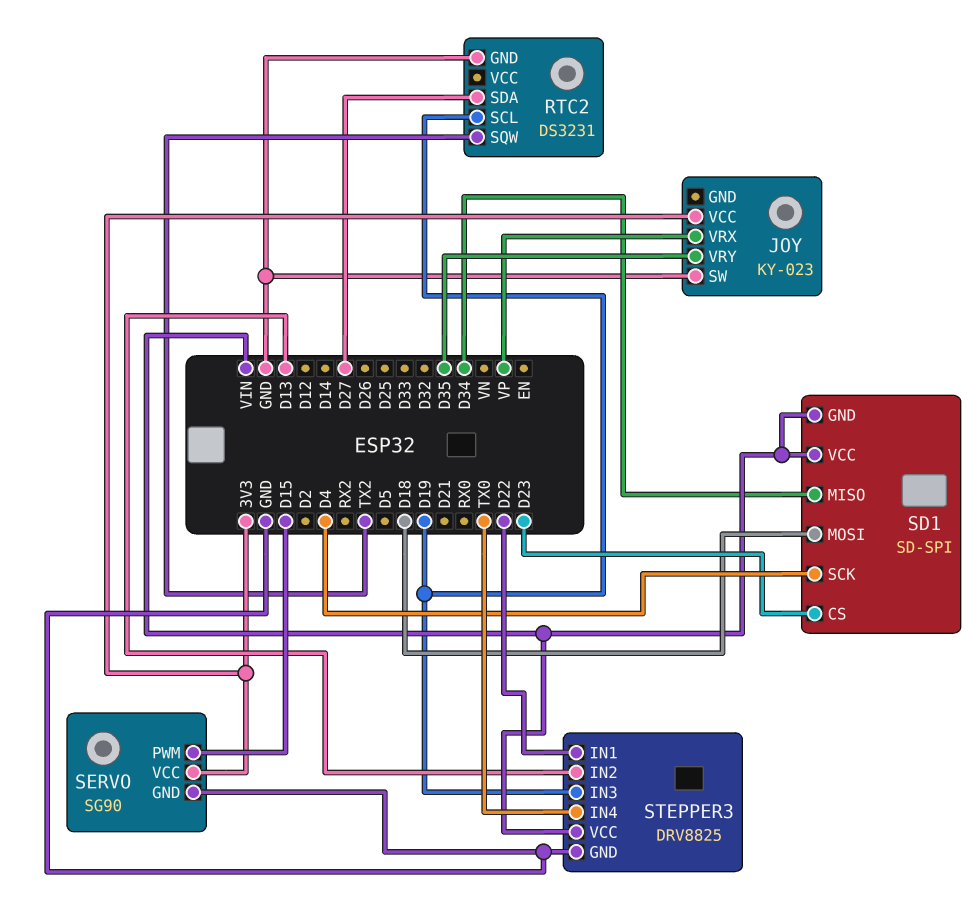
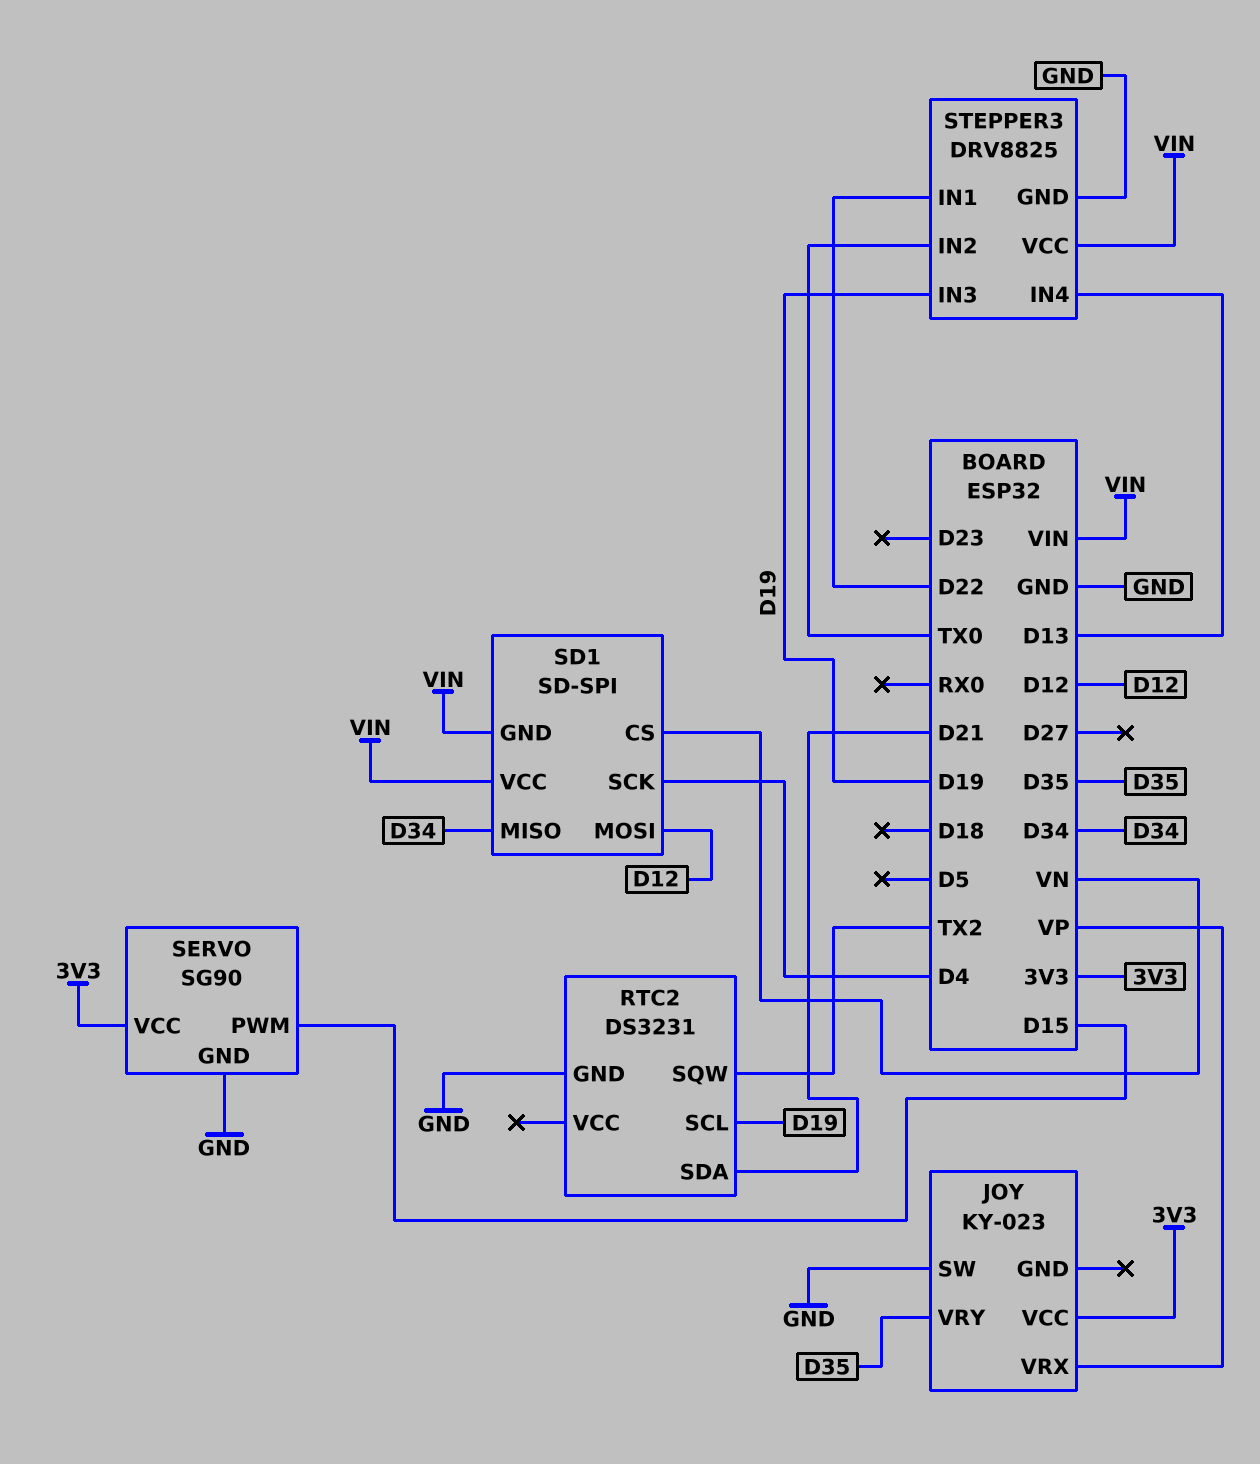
RTC2 pin SDA: D27 -> D21
SD1 pin CS: D23 -> VN
SD1 pin MOSI: D18 -> D12
STEPPER3 pin IN2: D13 -> TX0
STEPPER3 pin IN4: TX0 -> D13

